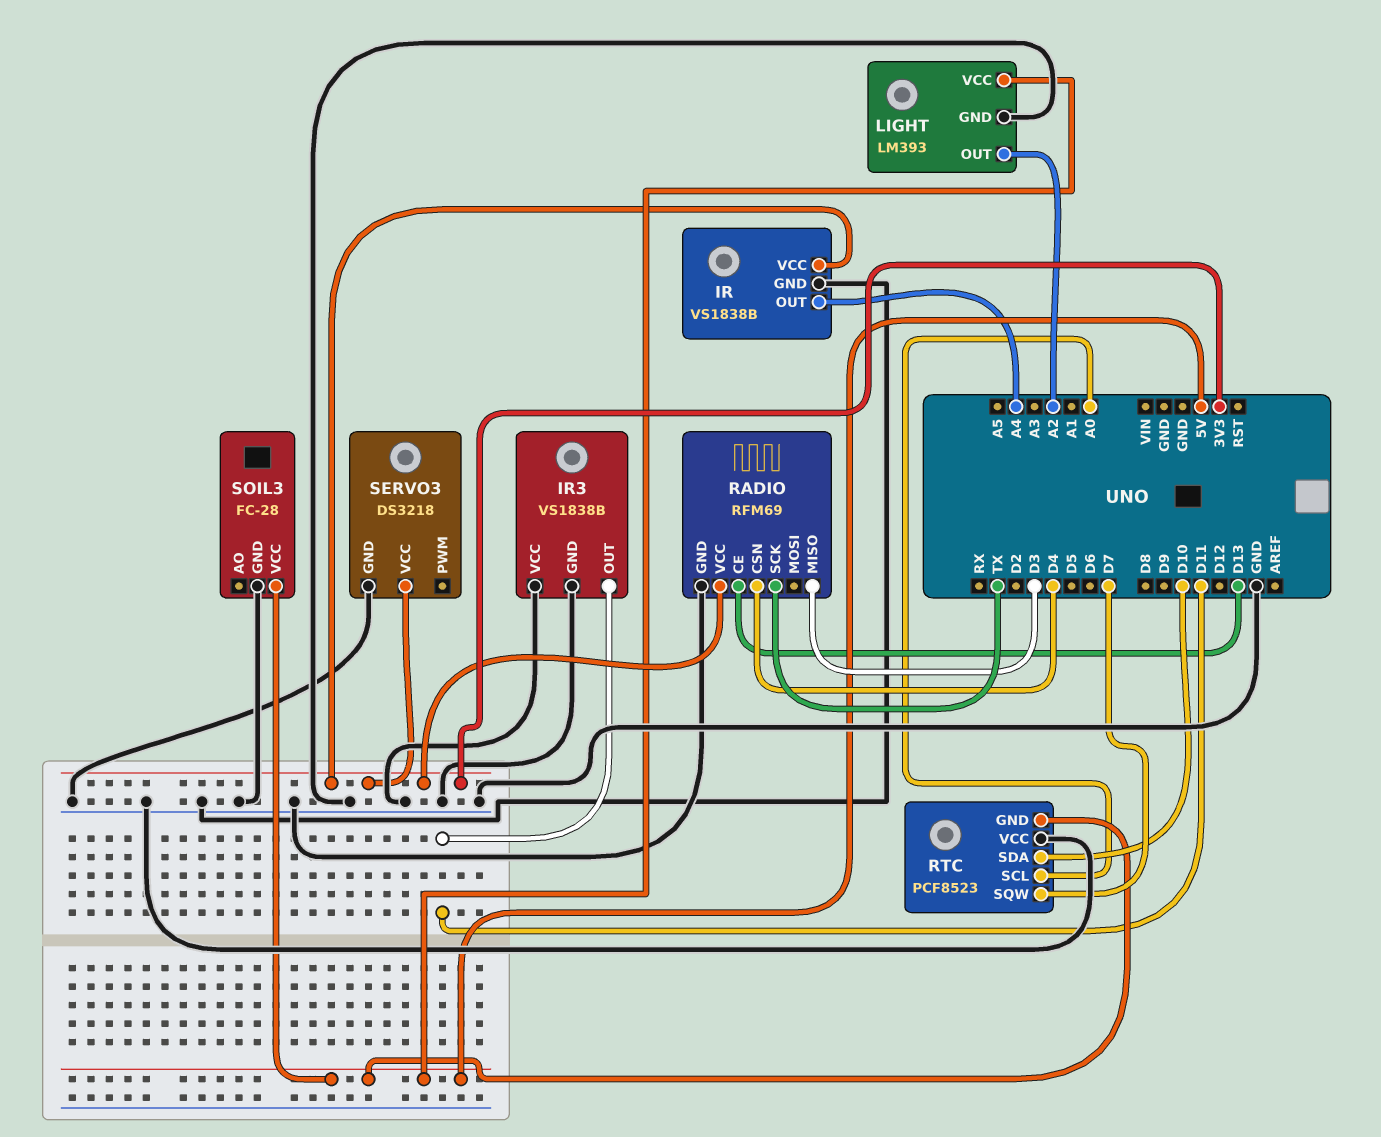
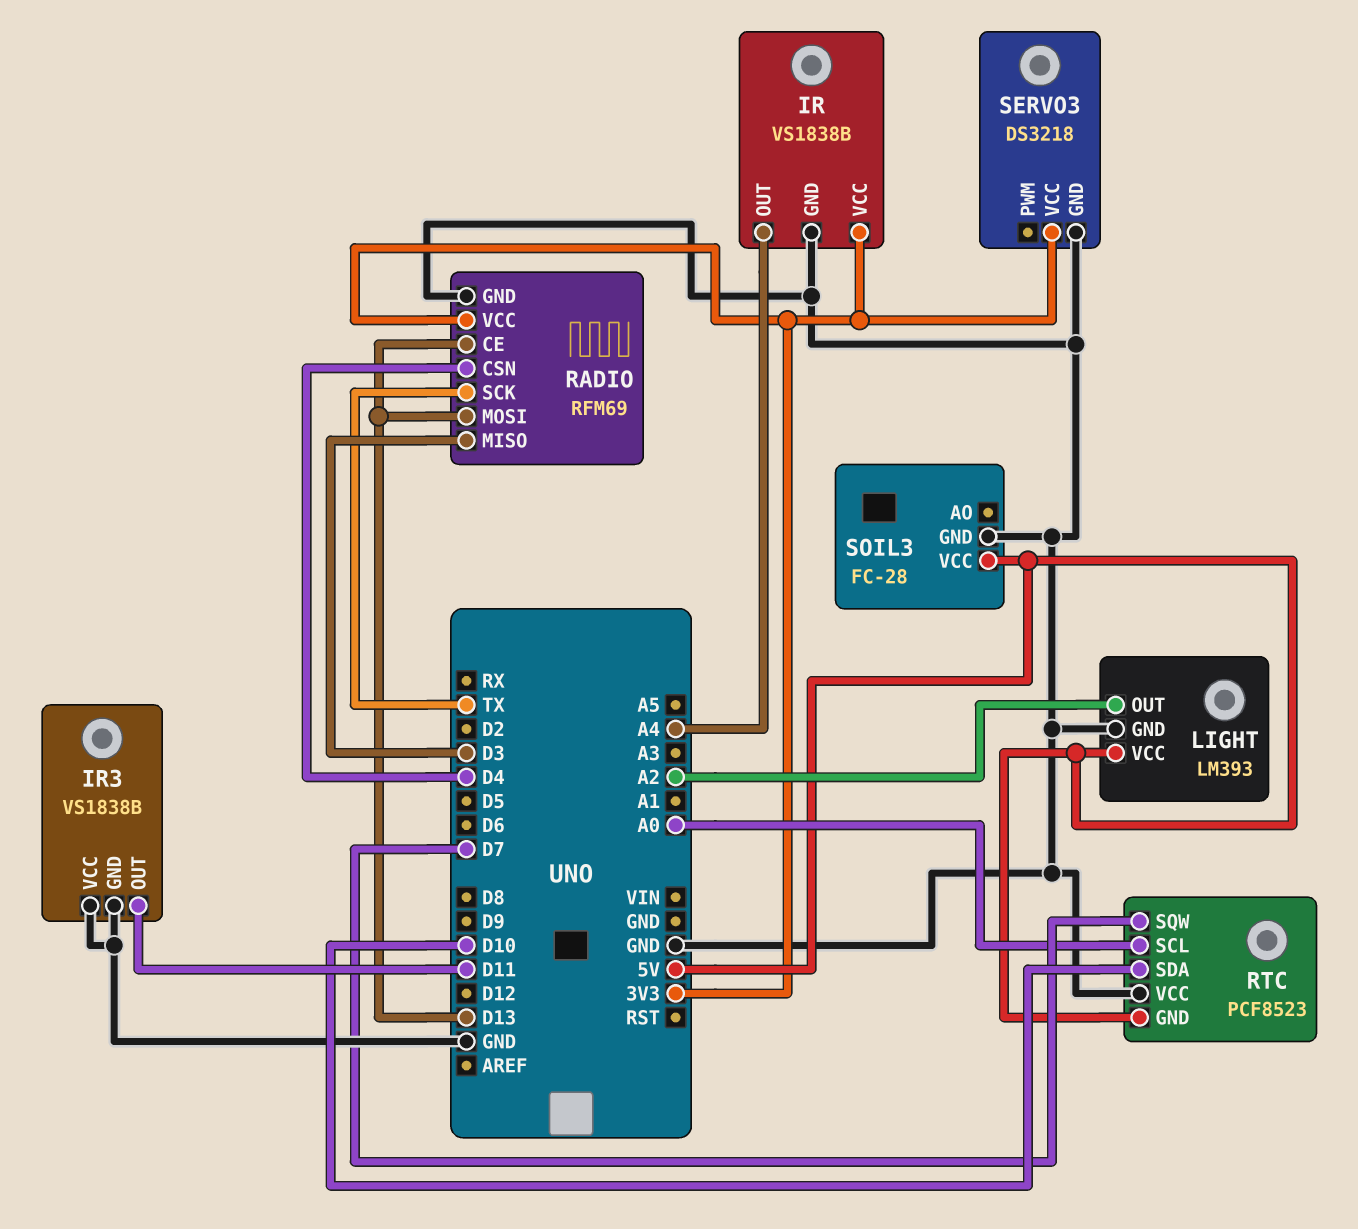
RADIO pin MOSI: none -> D13

